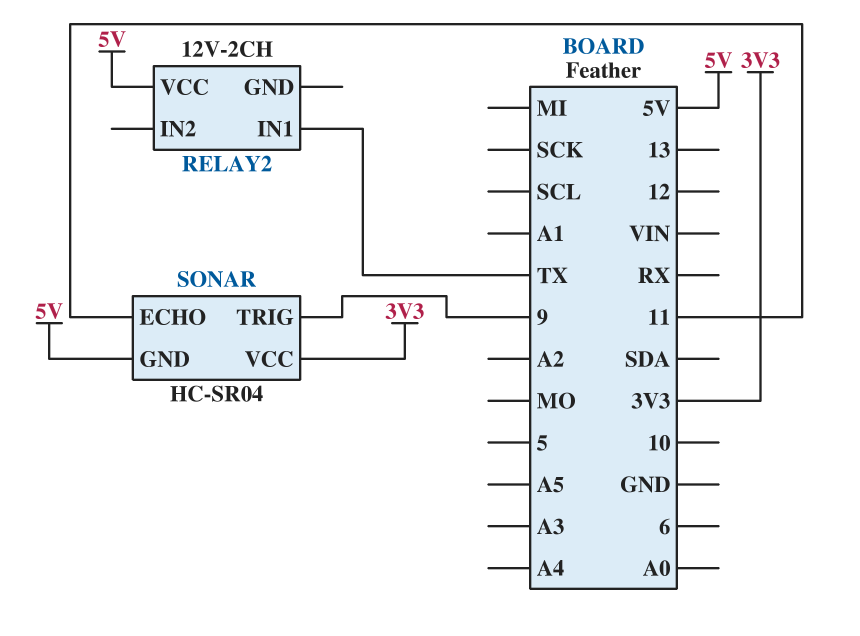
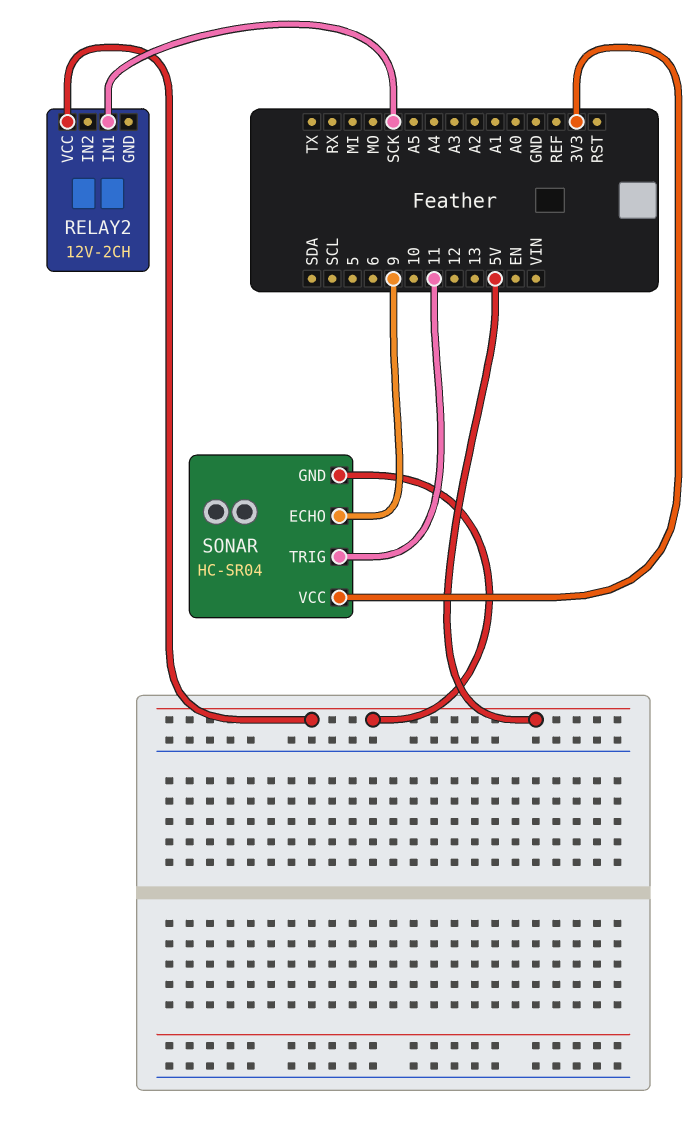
RELAY2 pin IN1: TX -> SCK
SONAR pin ECHO: 11 -> 9
SONAR pin TRIG: 9 -> 11

